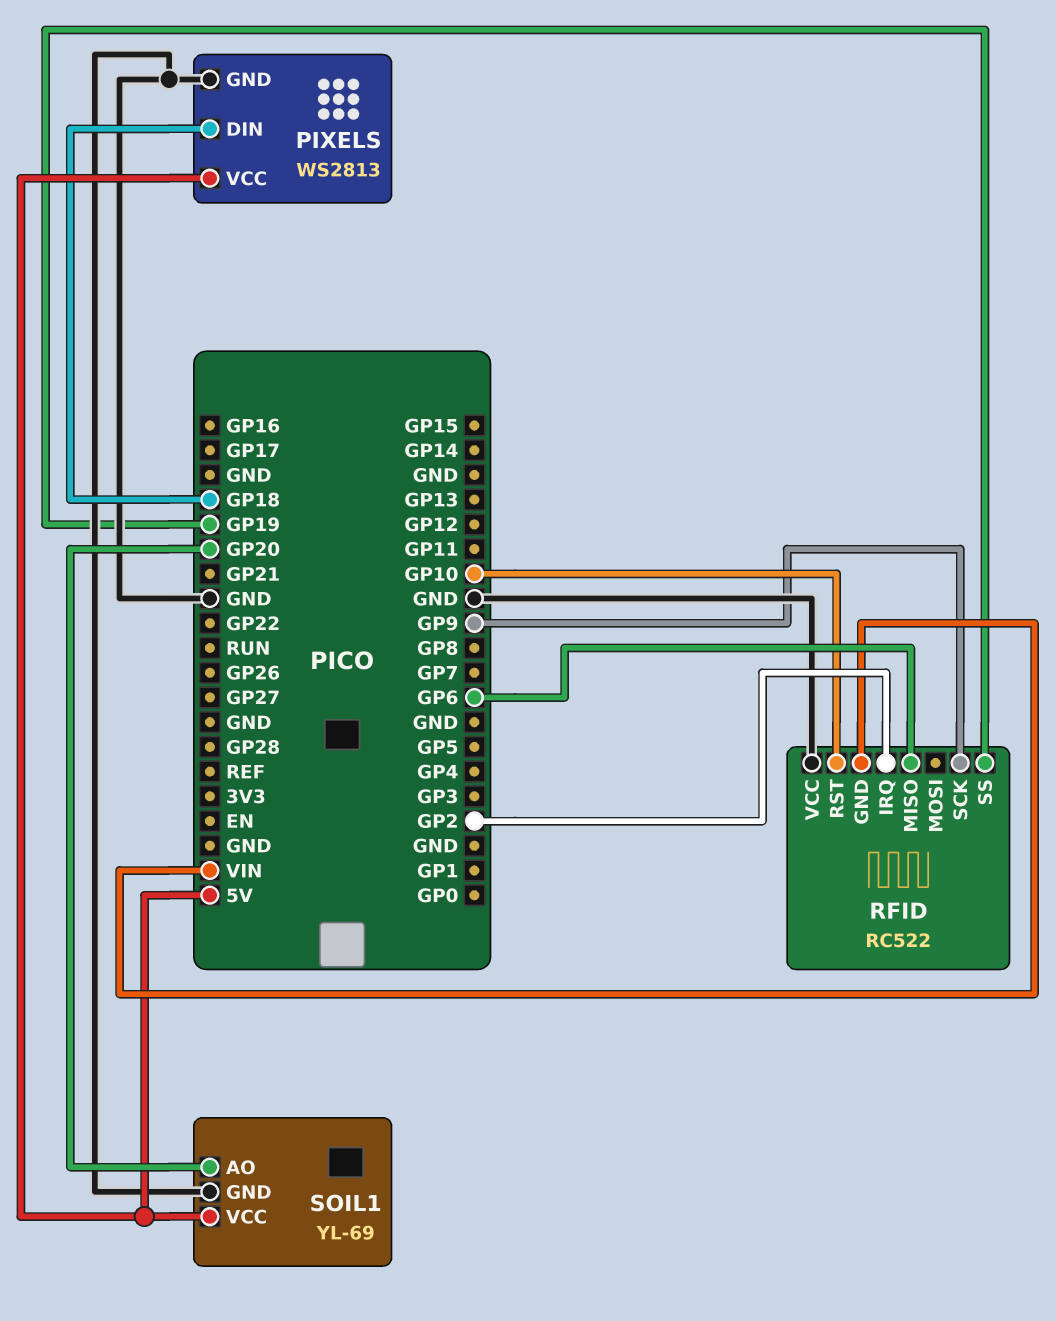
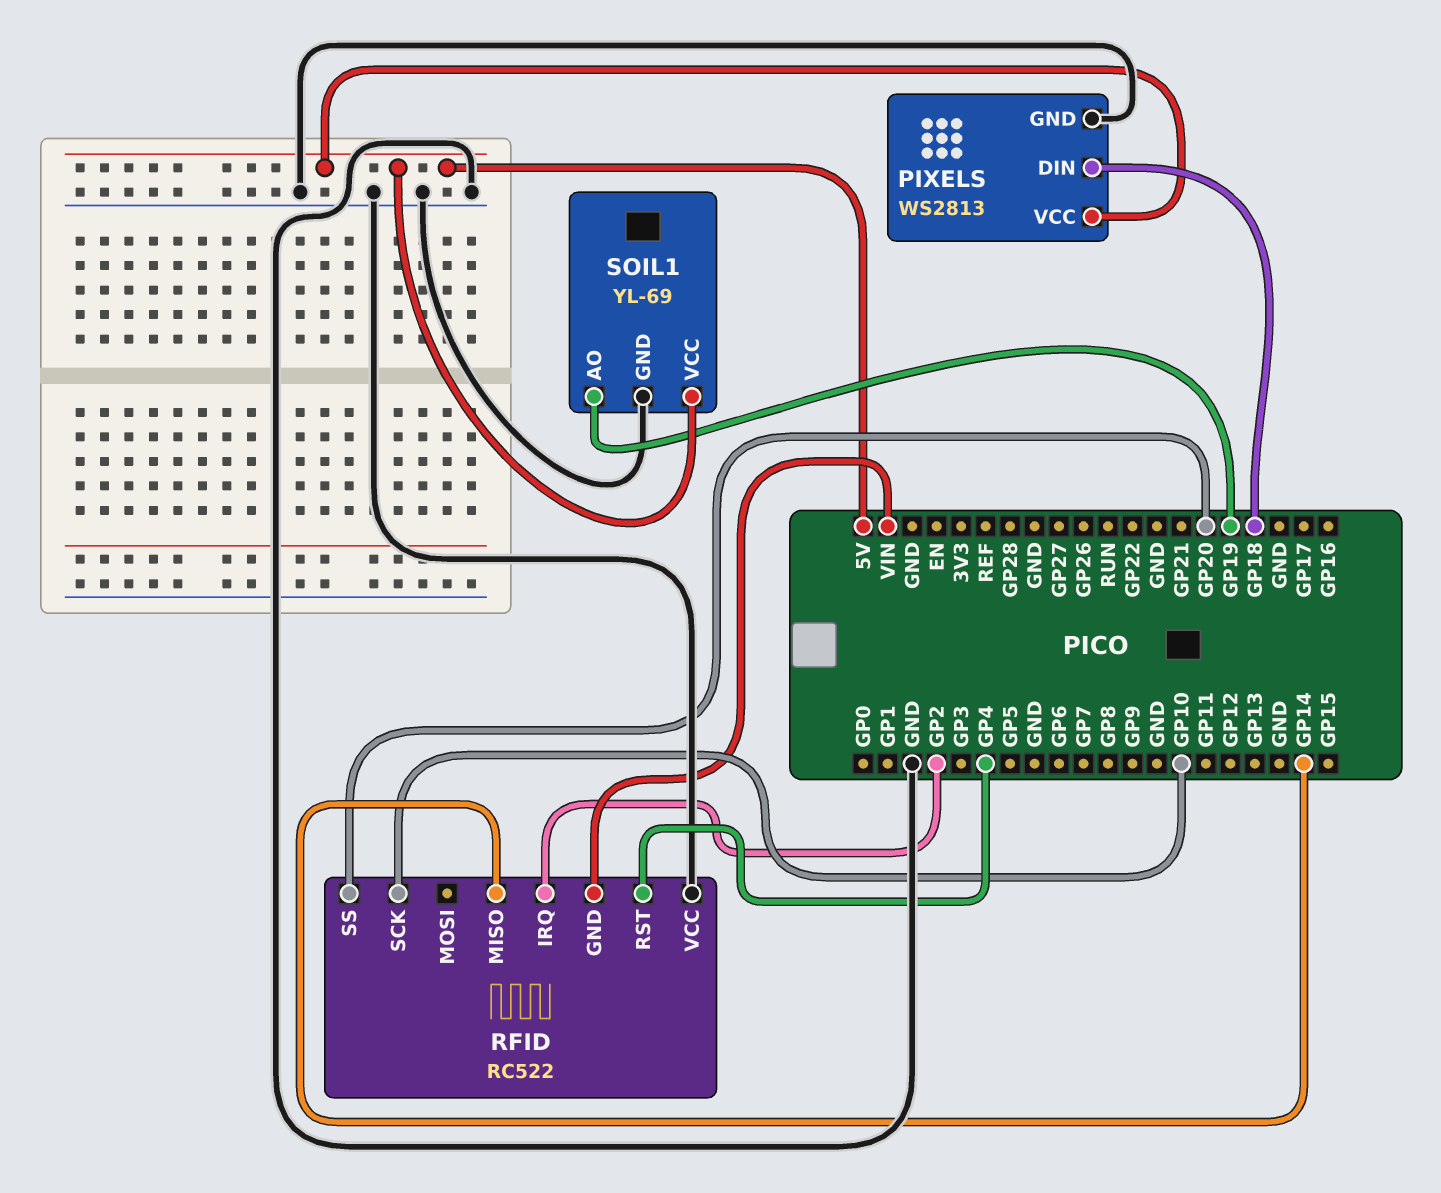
RFID pin MISO: GP6 -> GP14
RFID pin RST: GP10 -> GP4
RFID pin SCK: GP9 -> GP10
RFID pin SS: GP19 -> GP20
SOIL1 pin AO: GP20 -> GP19

